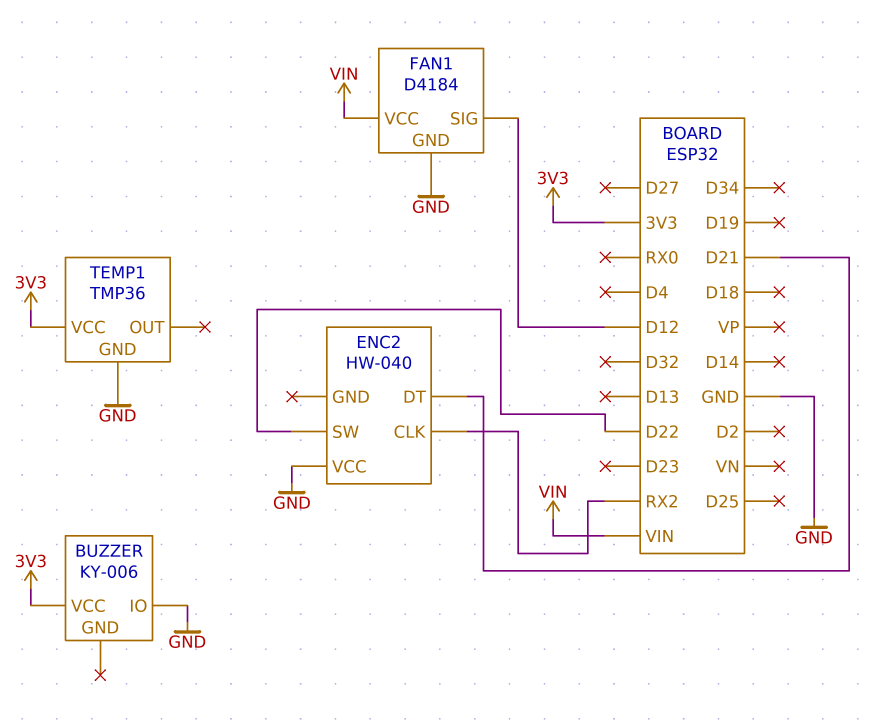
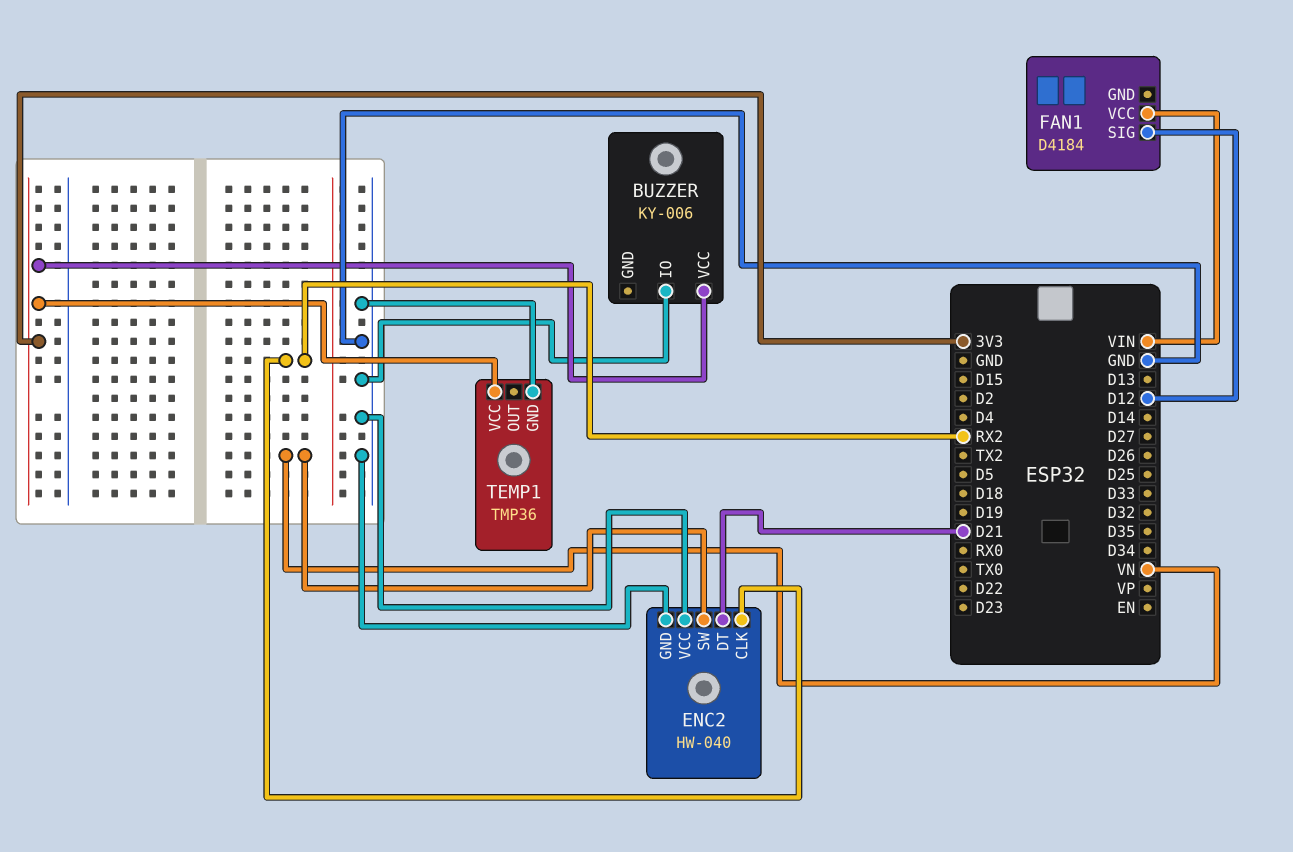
ENC2 pin GND: none -> GND
ENC2 pin SW: D22 -> VN
FAN1 pin GND: GND -> none

